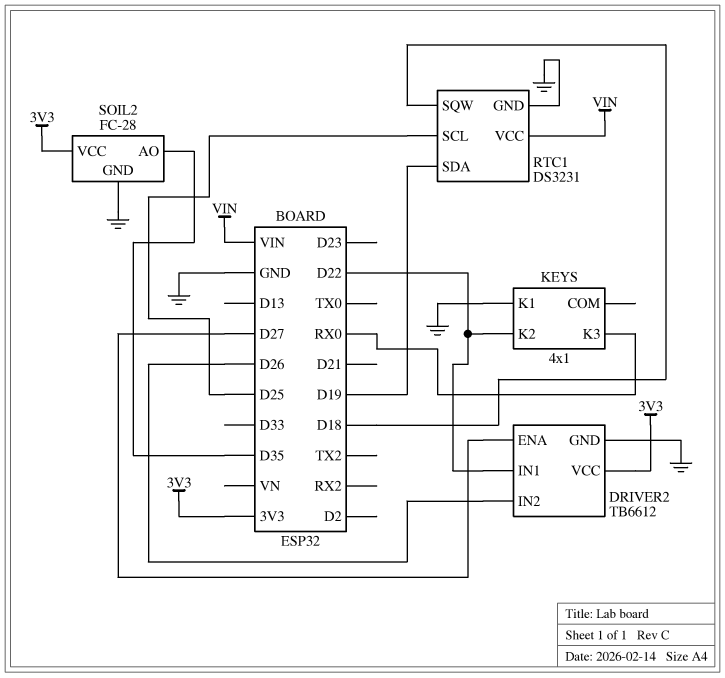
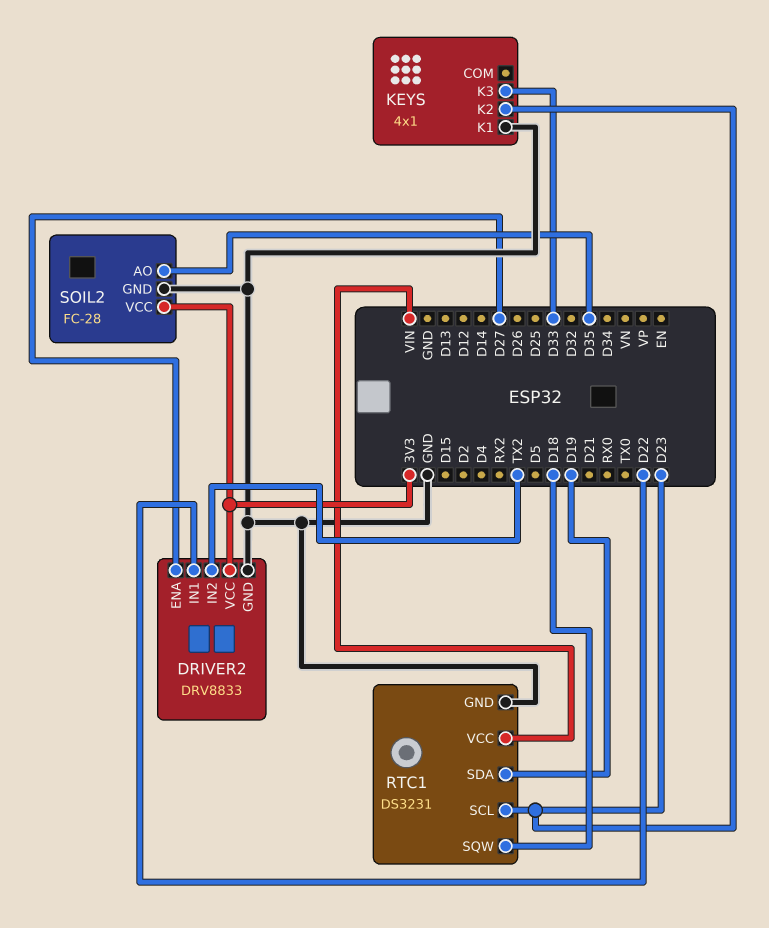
DRIVER2: TB6612 -> DRV8833
DRIVER2 pin IN2: D26 -> TX2
KEYS pin K2: D22 -> D23
KEYS pin K3: RX0 -> D33
RTC1 pin SCL: D25 -> D23

